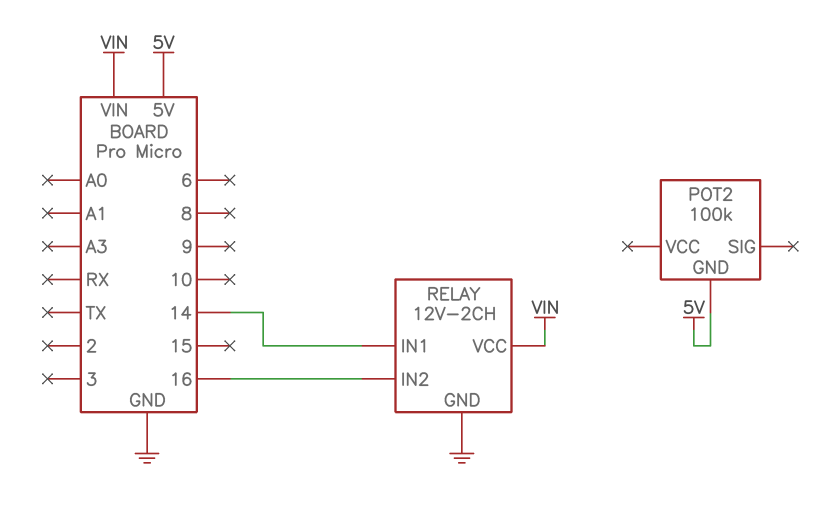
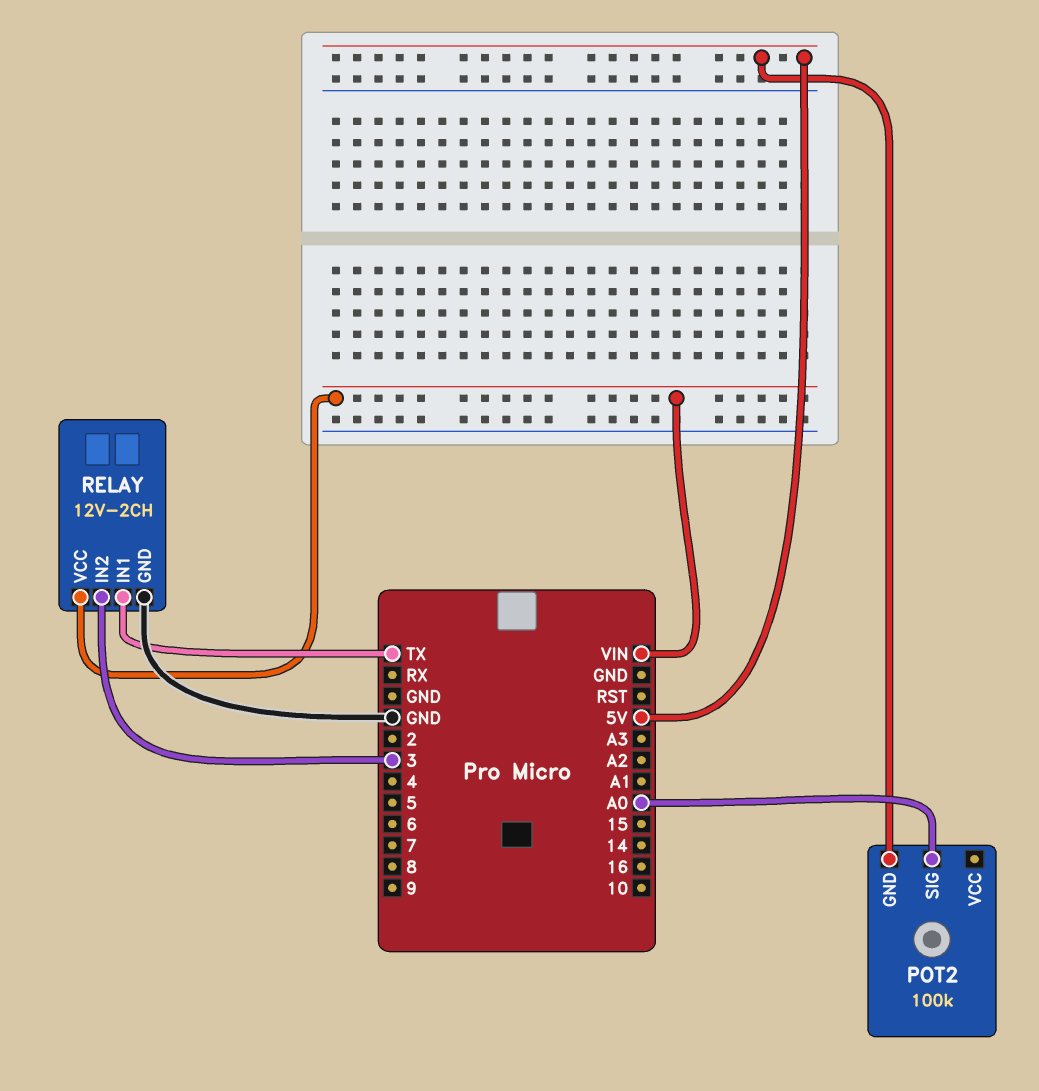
POT2 pin SIG: none -> A0
RELAY pin IN1: 14 -> TX
RELAY pin IN2: 16 -> 3

